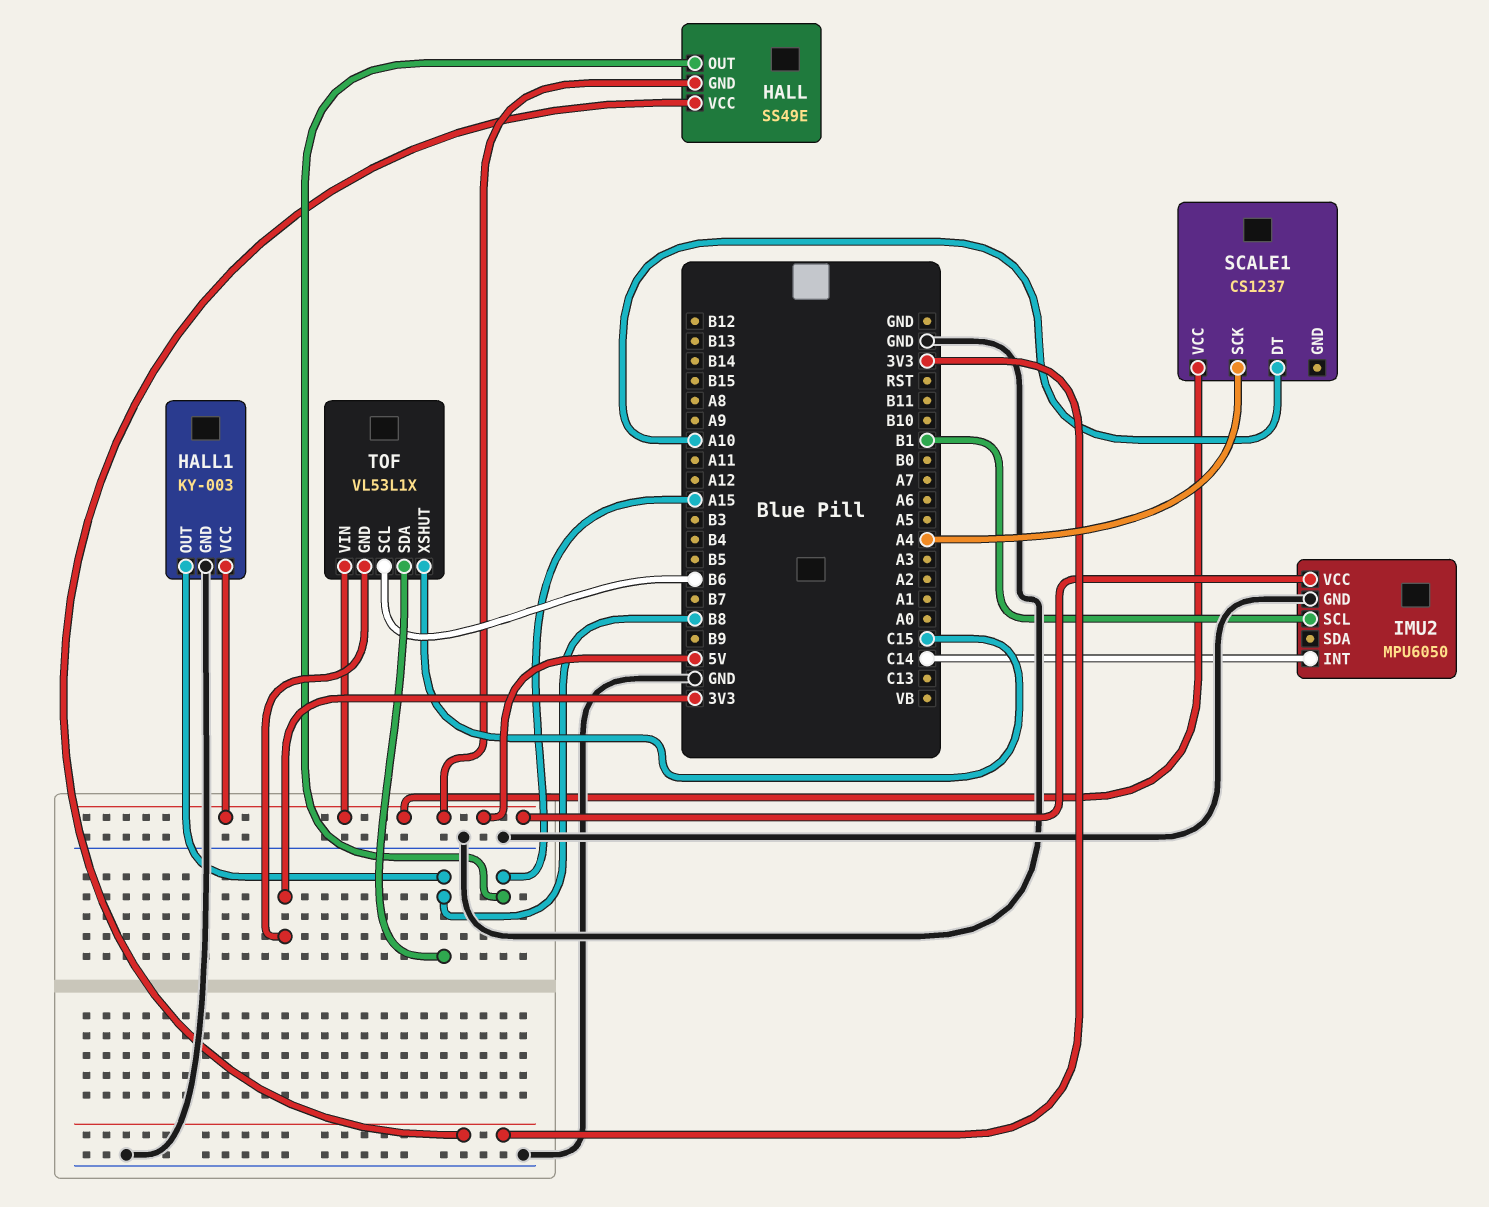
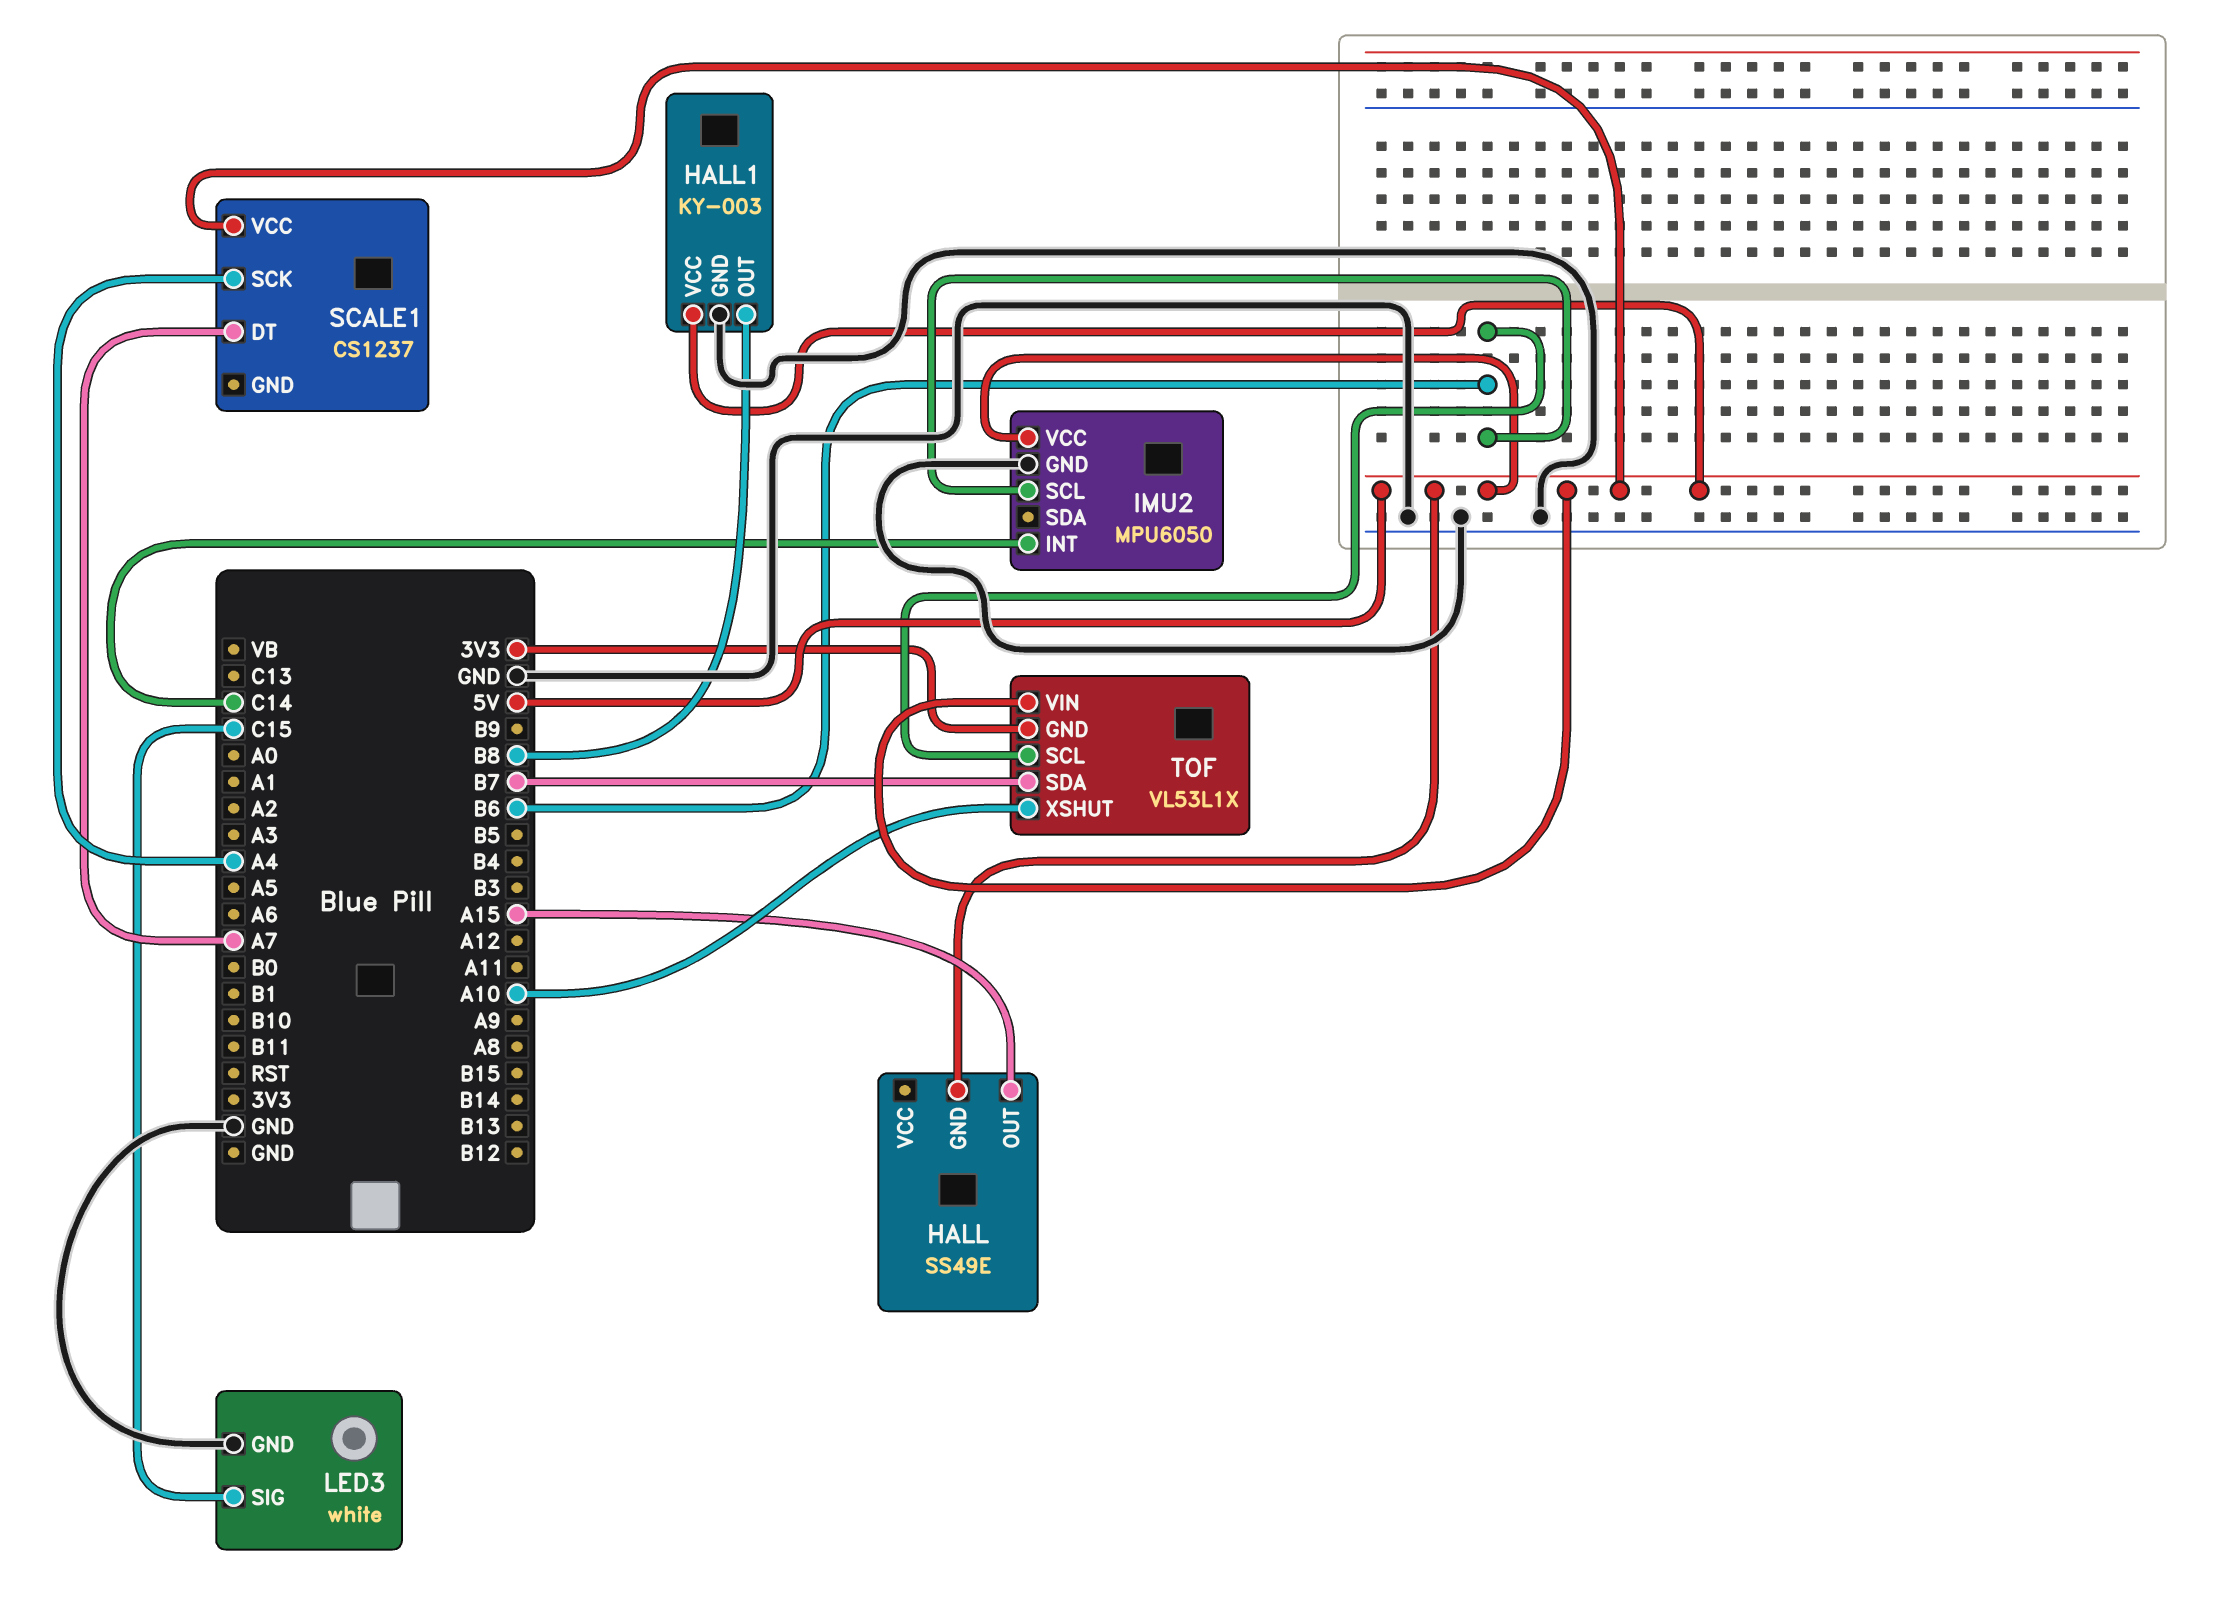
HALL pin VCC: 3V3 -> none
IMU2 pin SCL: B1 -> B6
LED3: none -> white
LED3 pin GND: none -> GND
LED3 pin SIG: none -> C15
SCALE1 pin DT: A10 -> A7
TOF pin SDA: B8 -> B7
TOF pin XSHUT: C15 -> A10

